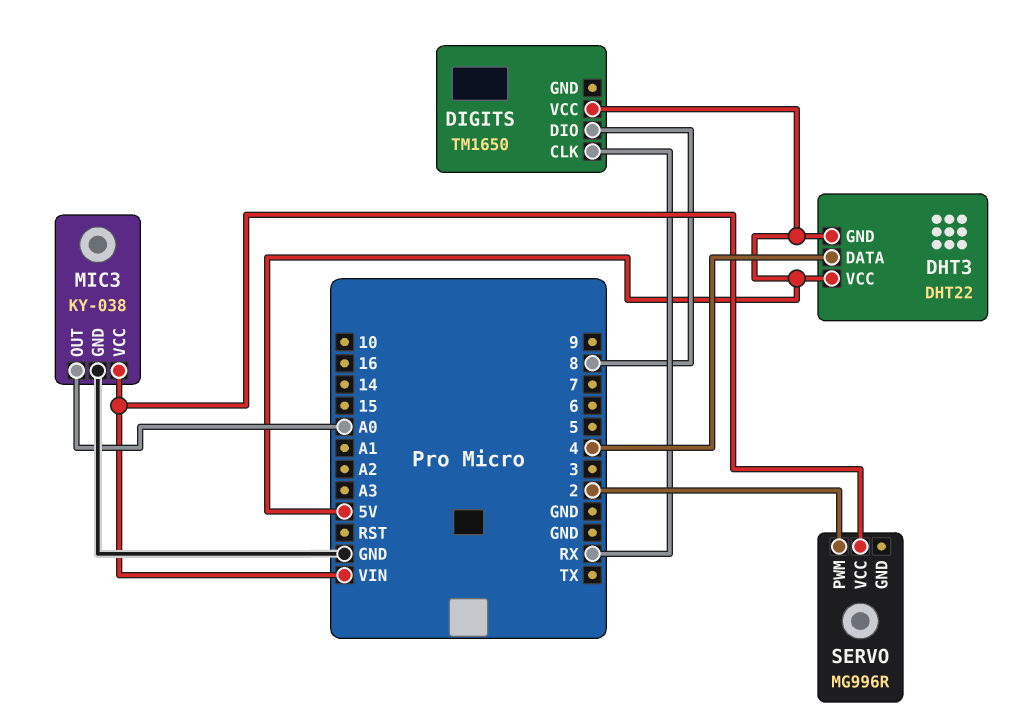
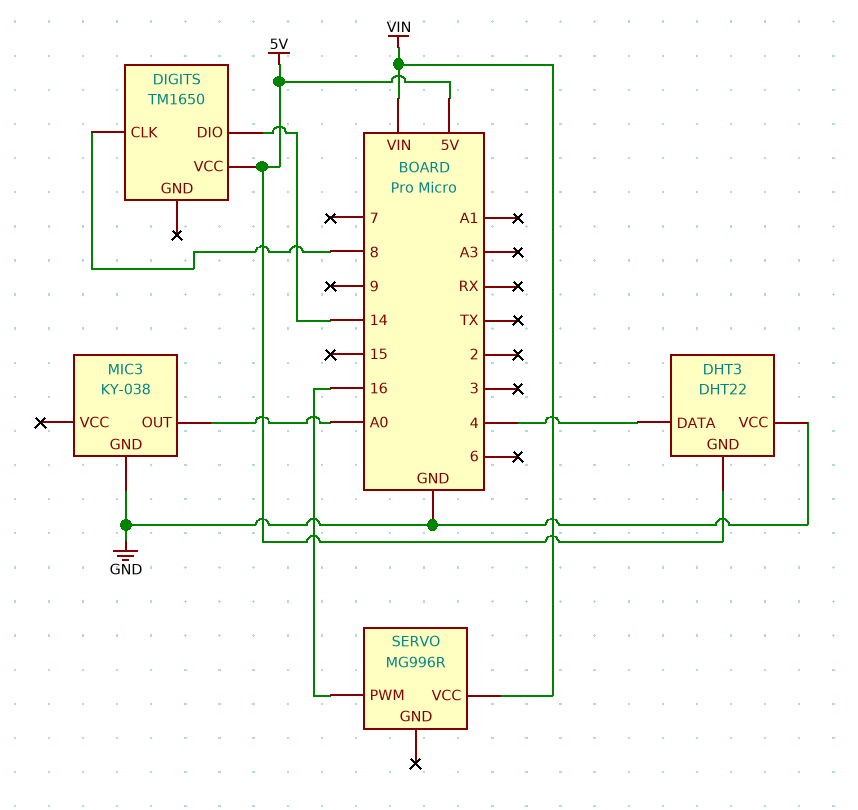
DHT3 pin VCC: 5V -> GND
DIGITS pin CLK: RX -> 8
DIGITS pin DIO: 8 -> 14
MIC3 pin VCC: VIN -> none
SERVO pin PWM: 2 -> 16

